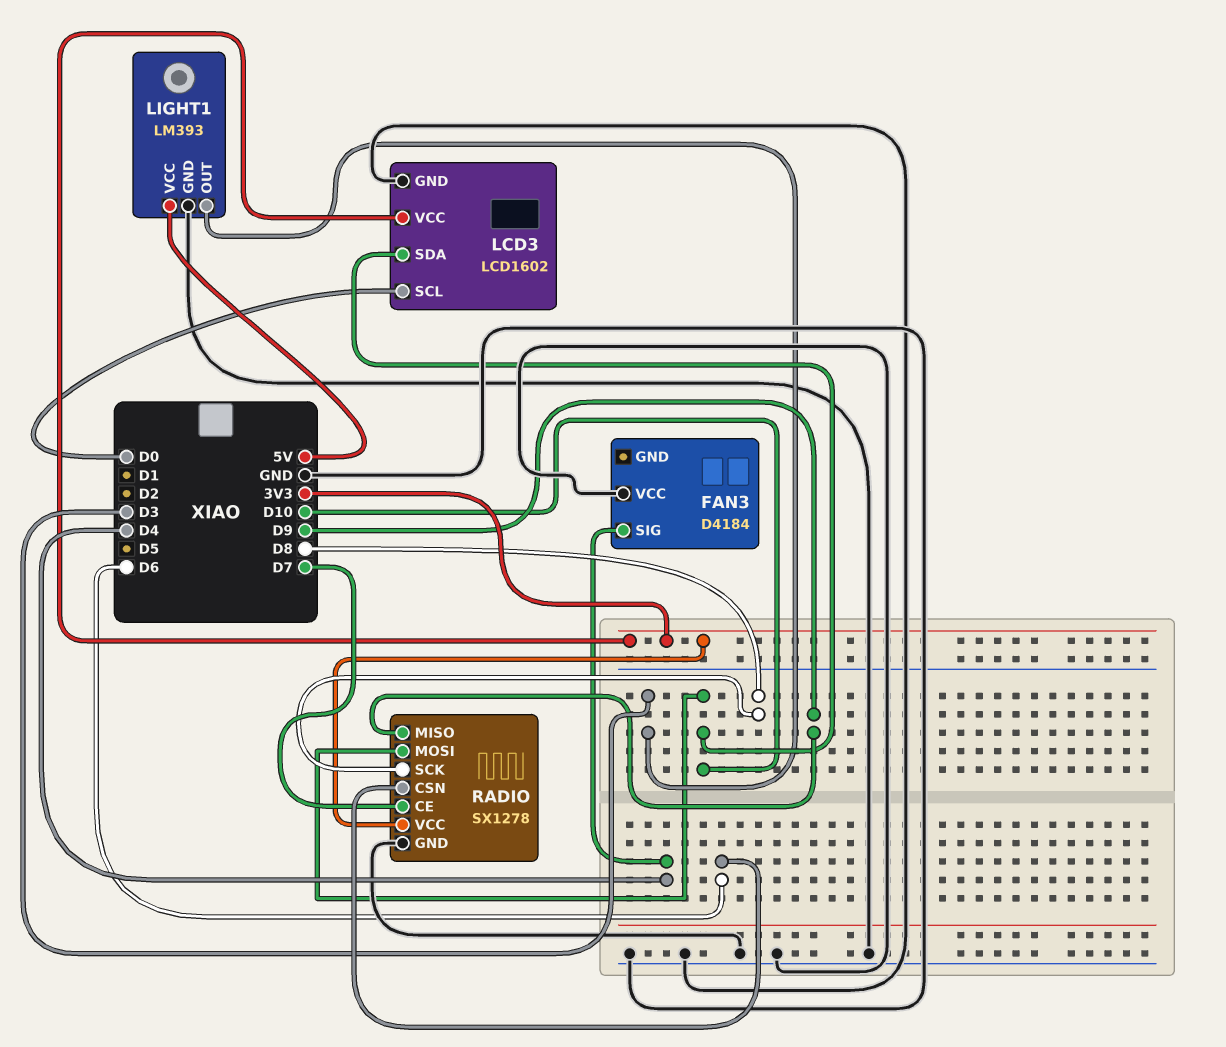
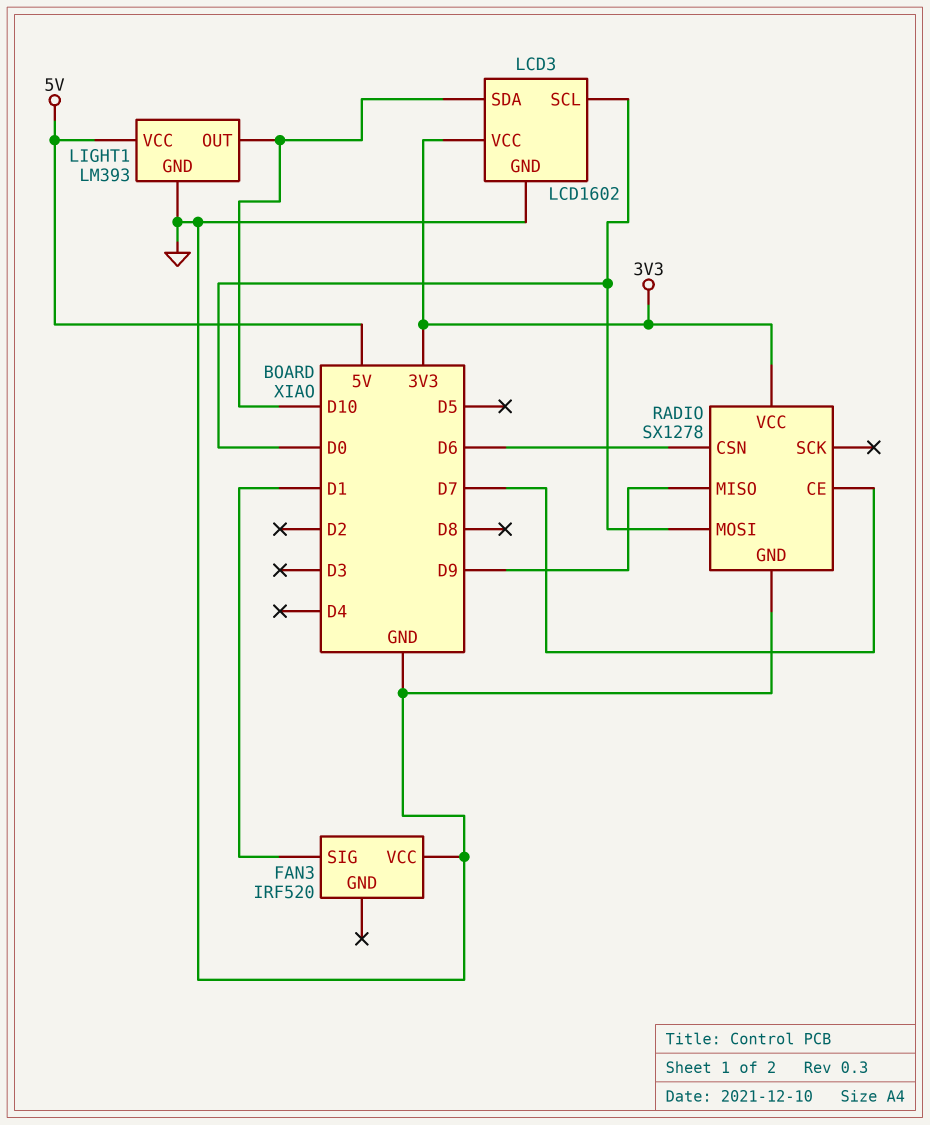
FAN3: D4184 -> IRF520
FAN3 pin SIG: D4 -> D1
LIGHT1 pin OUT: D3 -> D10
RADIO pin MOSI: D10 -> D0
RADIO pin SCK: D8 -> none

